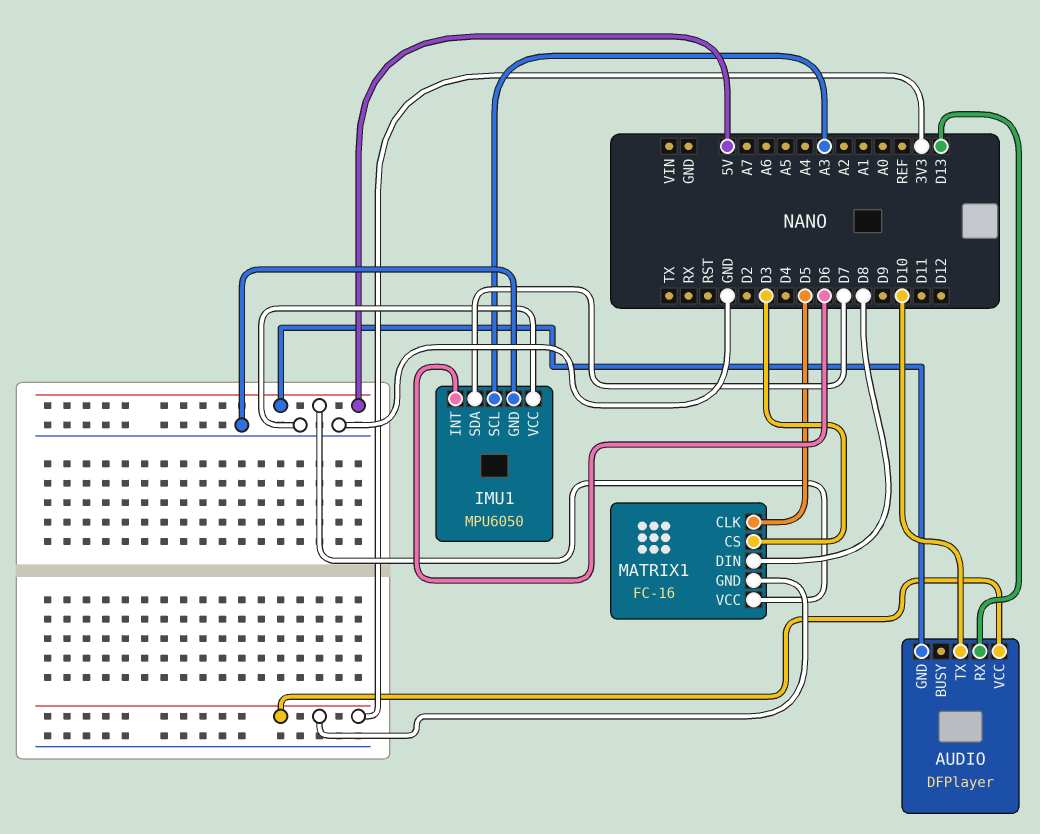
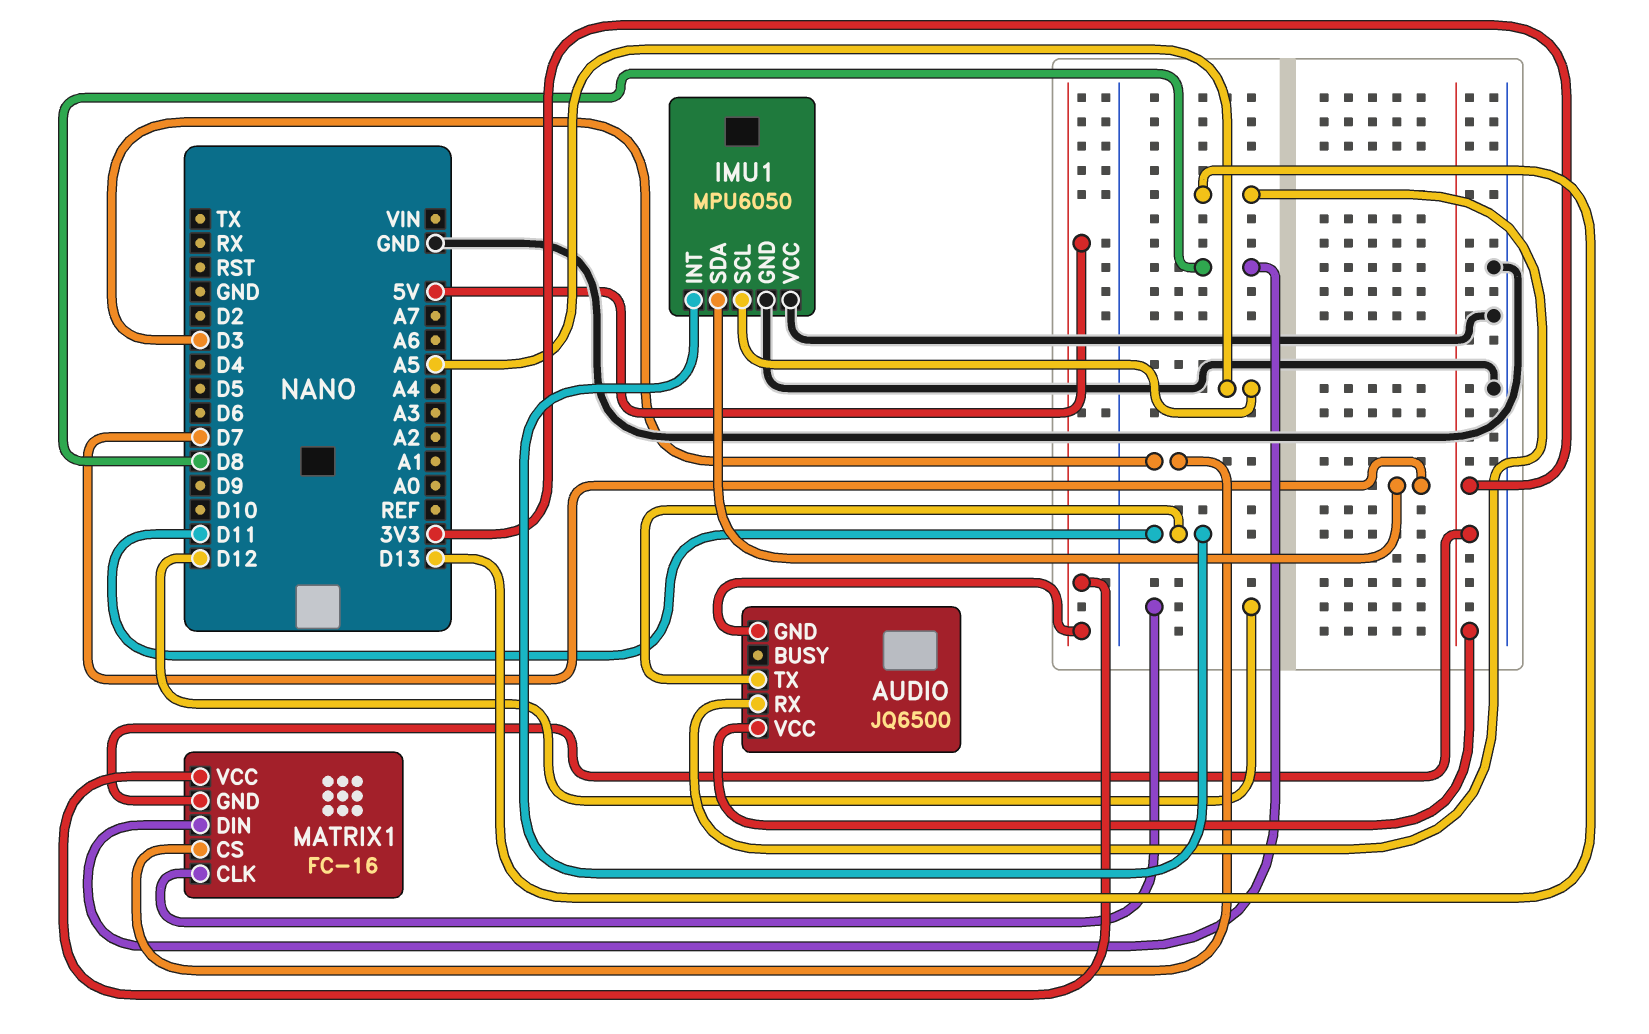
AUDIO: DFPlayer -> JQ6500
AUDIO pin TX: D10 -> D11
IMU1 pin INT: D6 -> D11
IMU1 pin SCL: A3 -> A5
MATRIX1 pin CLK: D5 -> D12

